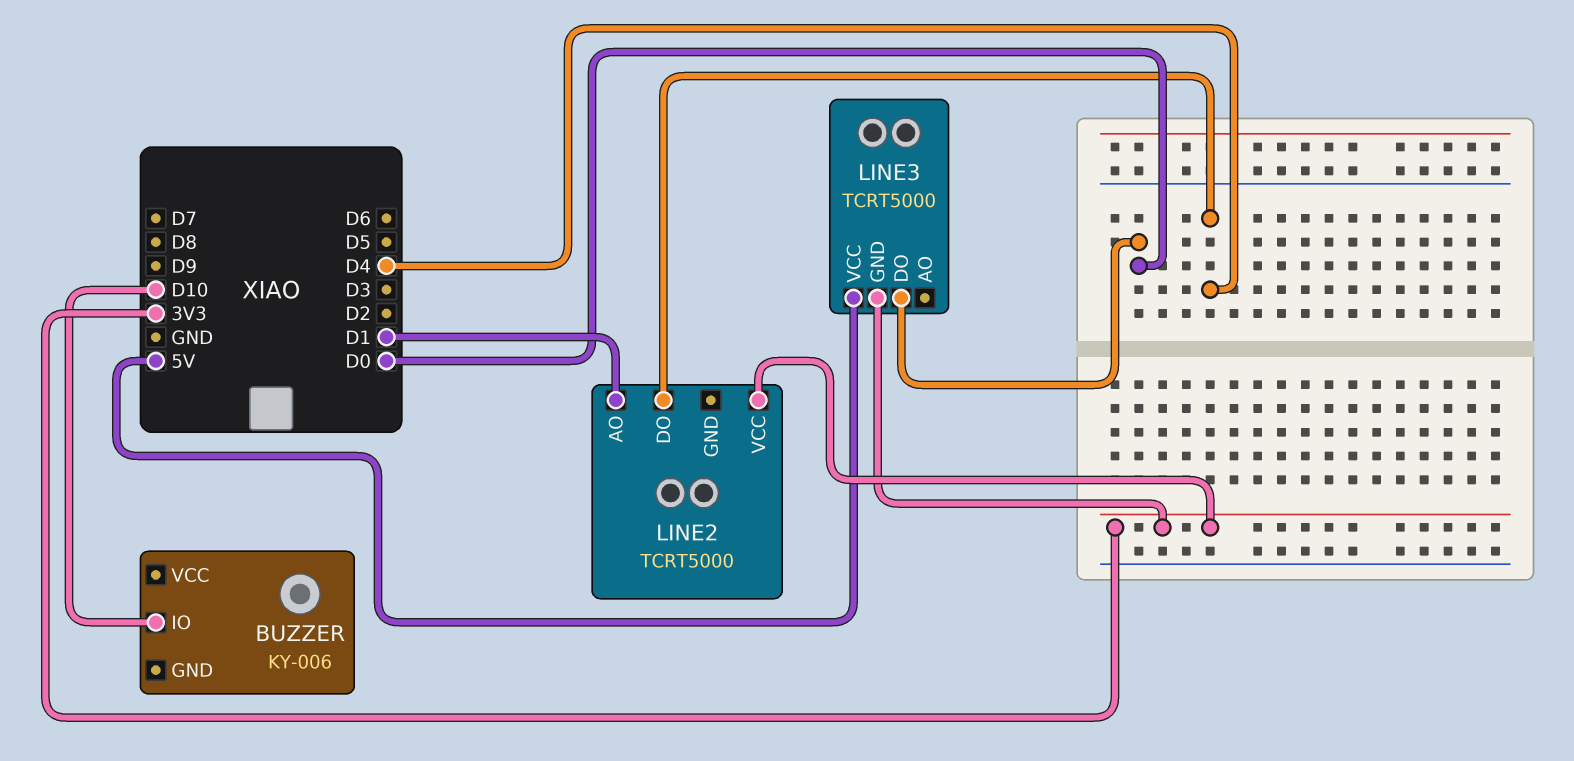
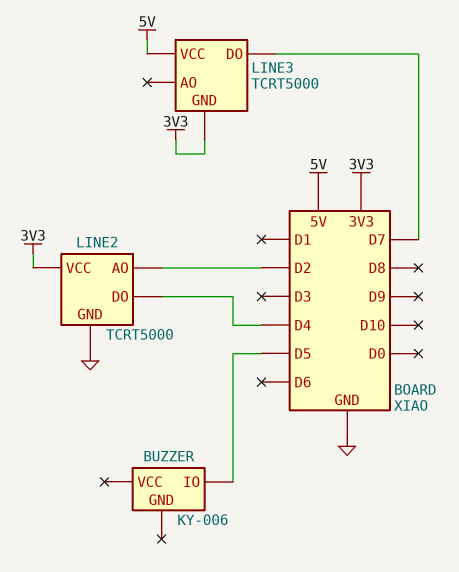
BUZZER pin IO: D10 -> D5
LINE2 pin AO: D1 -> D2
LINE2 pin GND: none -> GND
LINE3 pin DO: D0 -> D7

